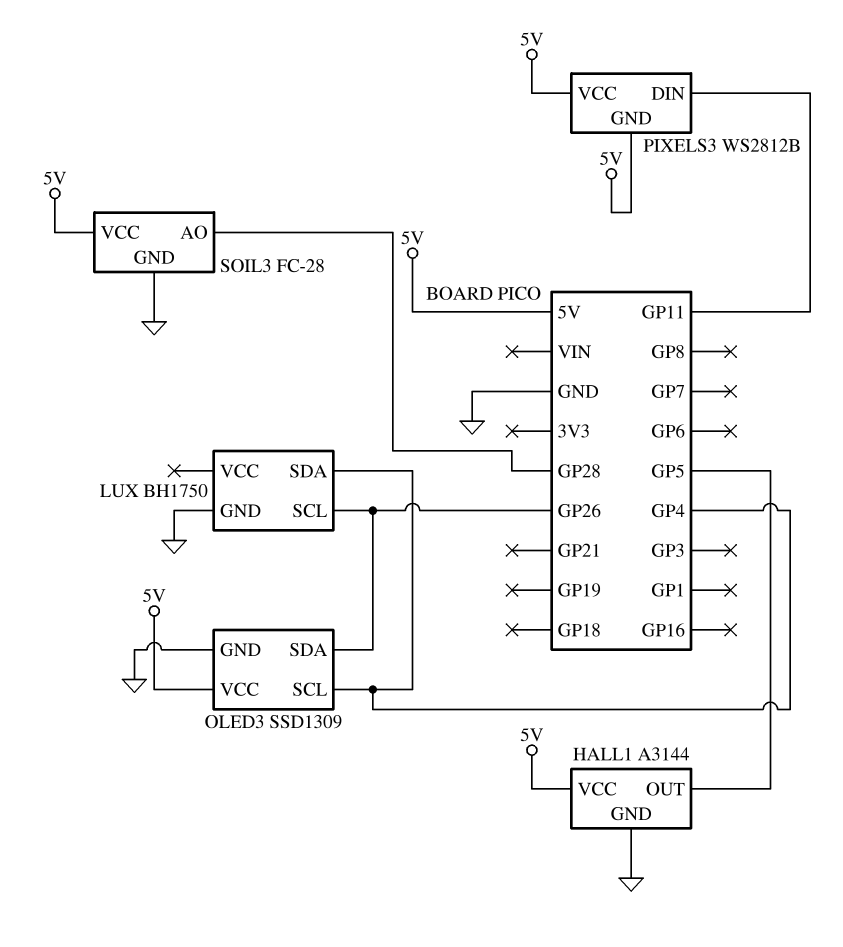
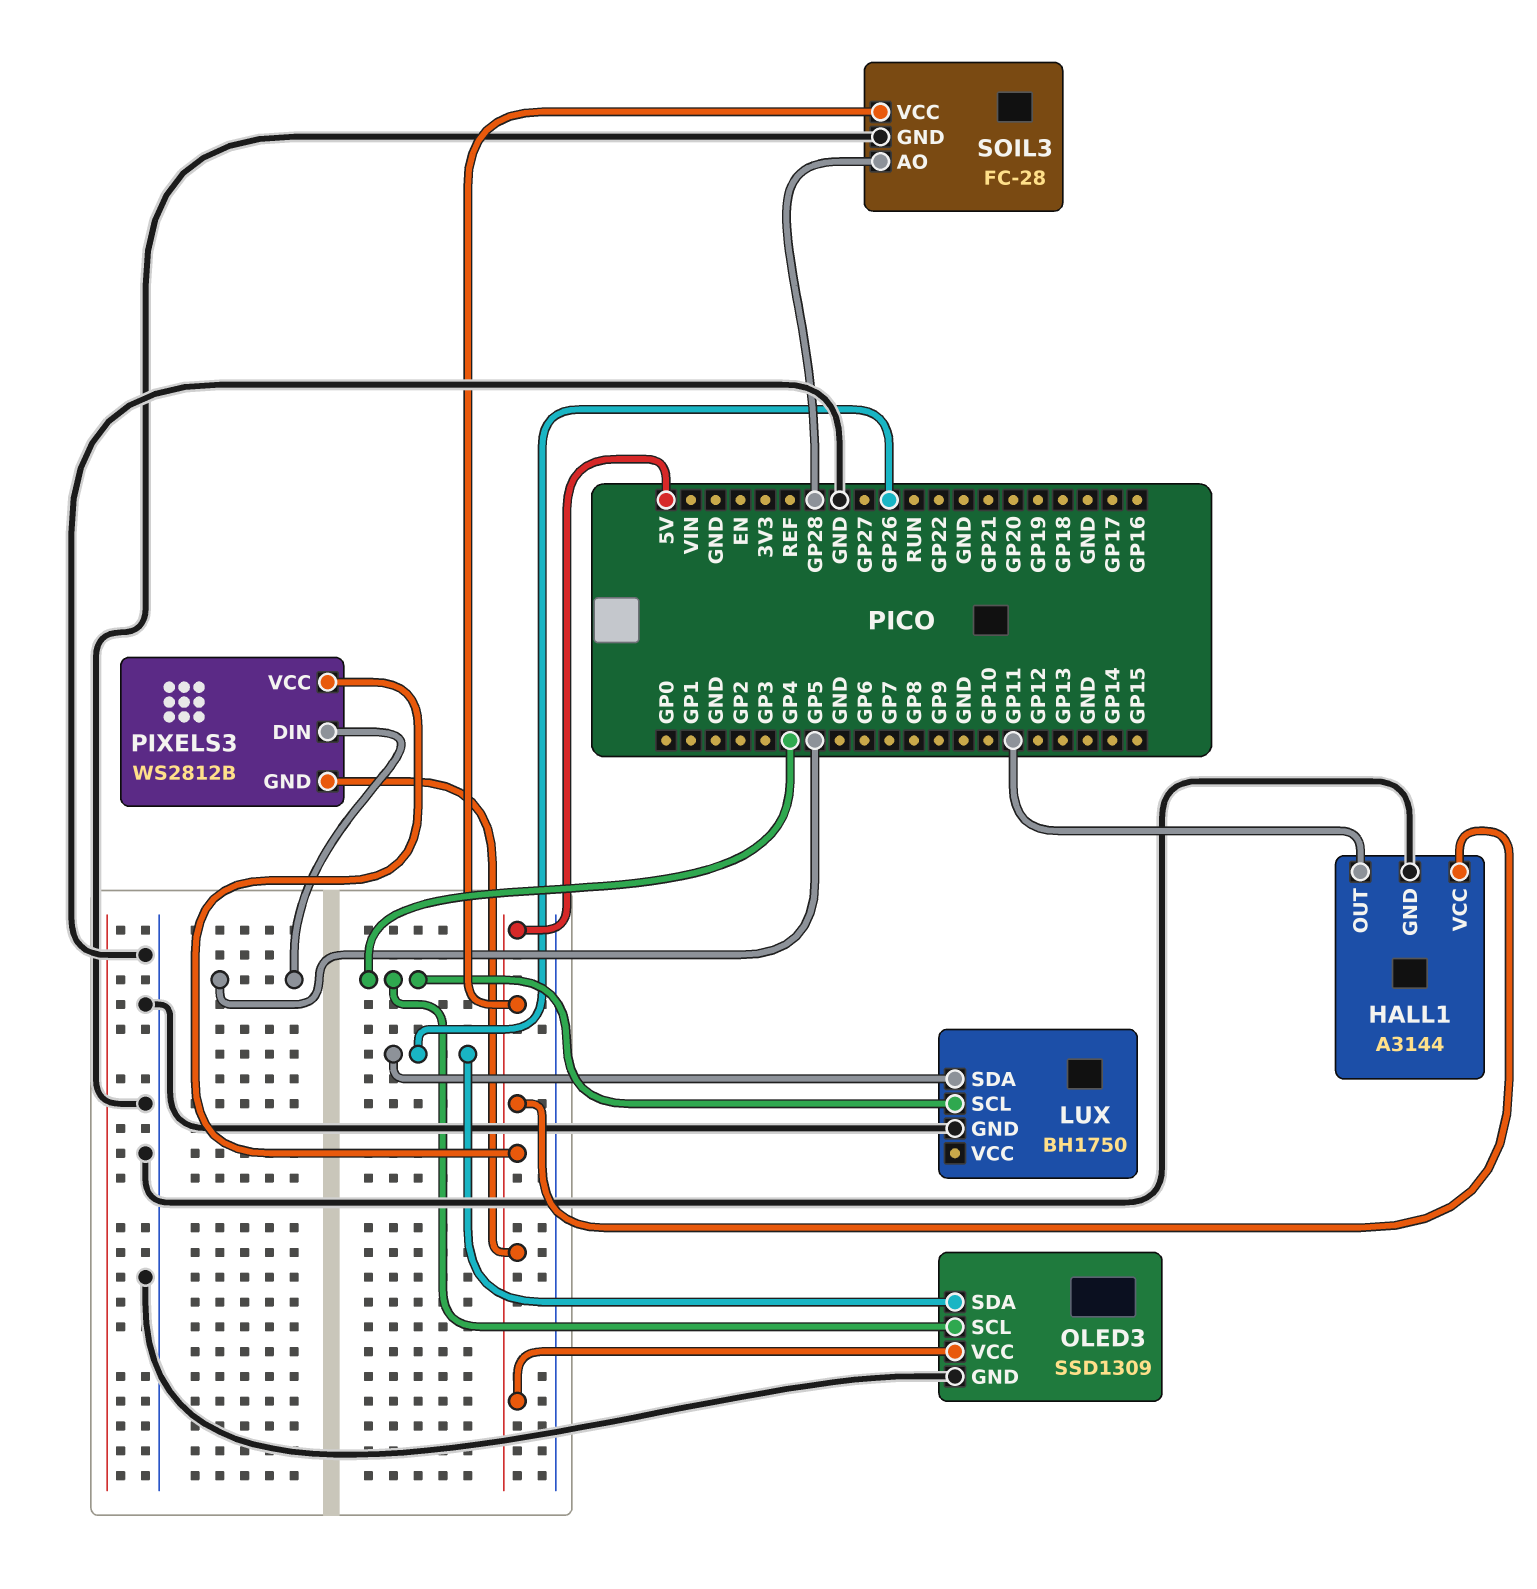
HALL1 pin OUT: GP5 -> GP11
LUX pin SCL: GP26 -> GP4
LUX pin SDA: GP4 -> GP26
PIXELS3 pin DIN: GP11 -> GP5

